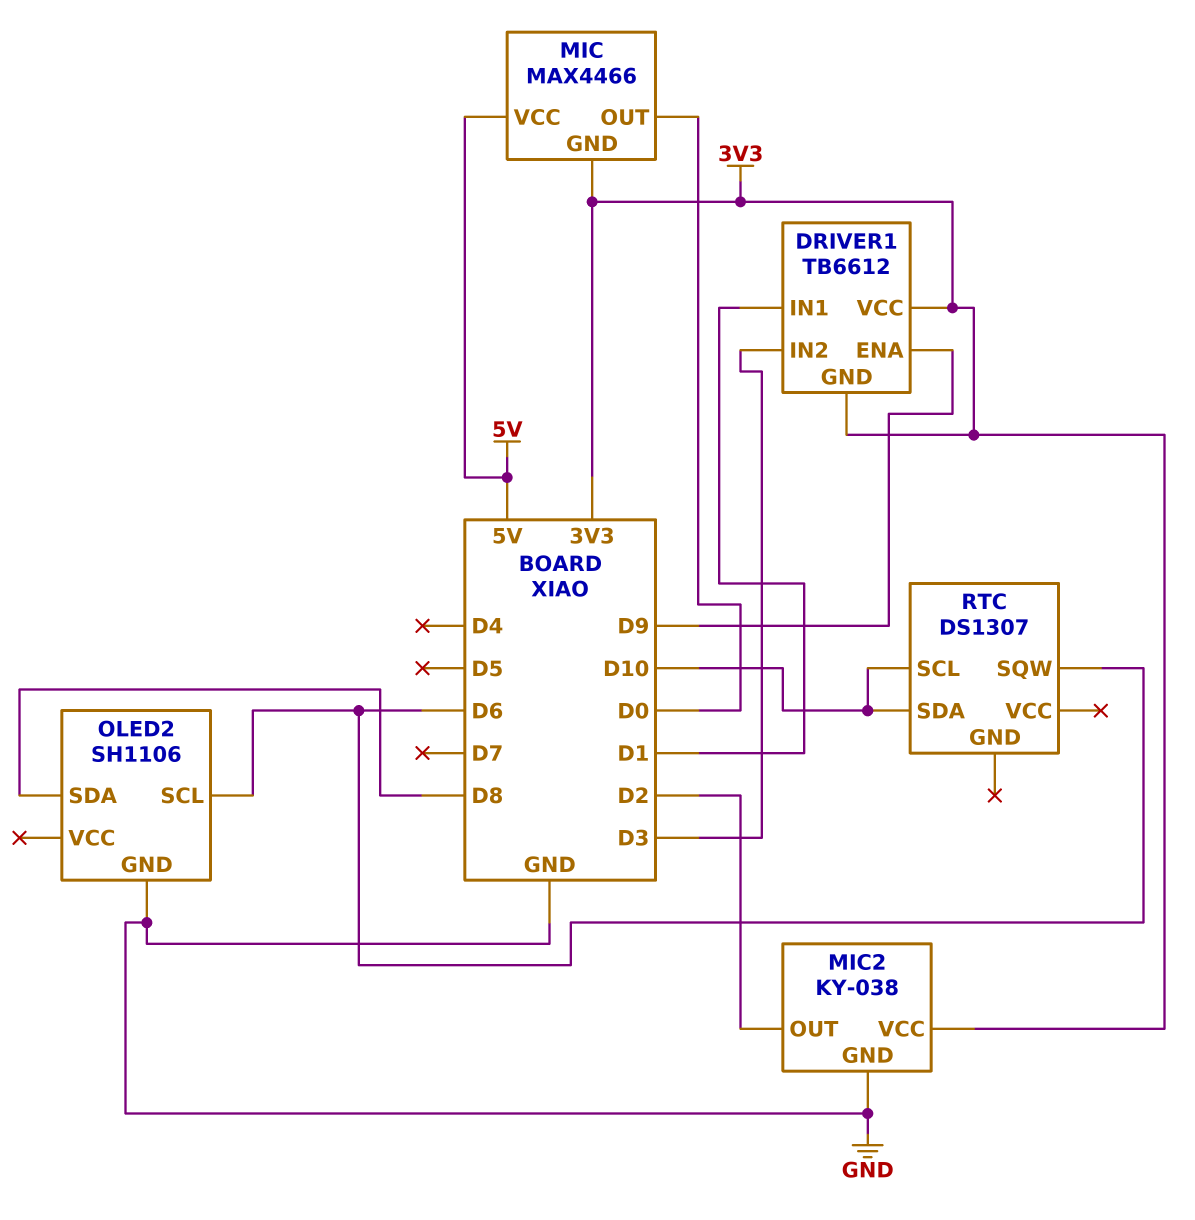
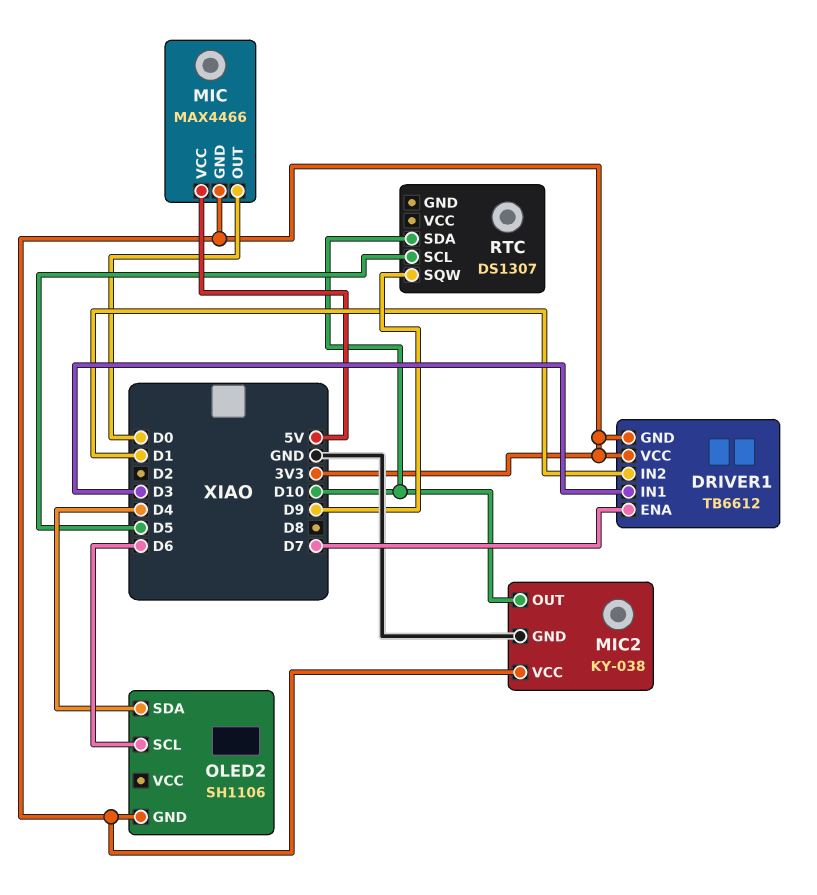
DRIVER1 pin ENA: D9 -> D7
DRIVER1 pin IN1: D1 -> D3
DRIVER1 pin IN2: D3 -> D1
MIC2 pin OUT: D2 -> D10
OLED2 pin GND: GND -> 3V3
OLED2 pin SDA: D8 -> D4
RTC pin SCL: D10 -> D5
RTC pin SQW: D6 -> D9

